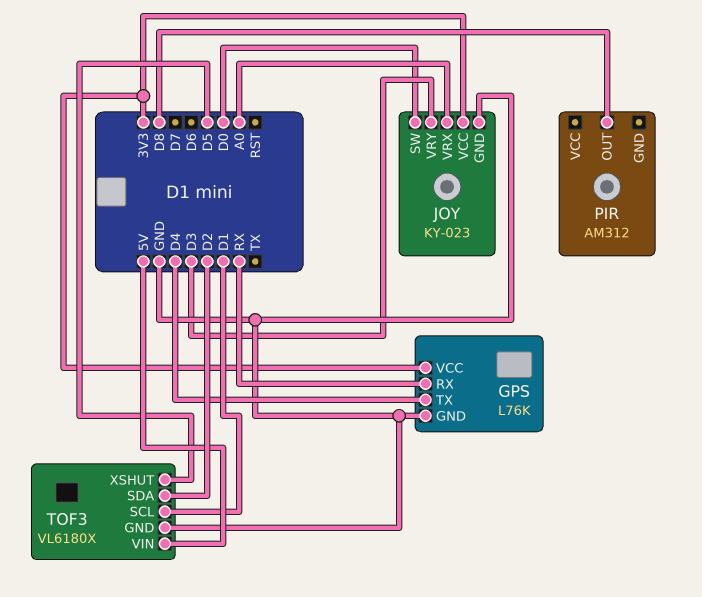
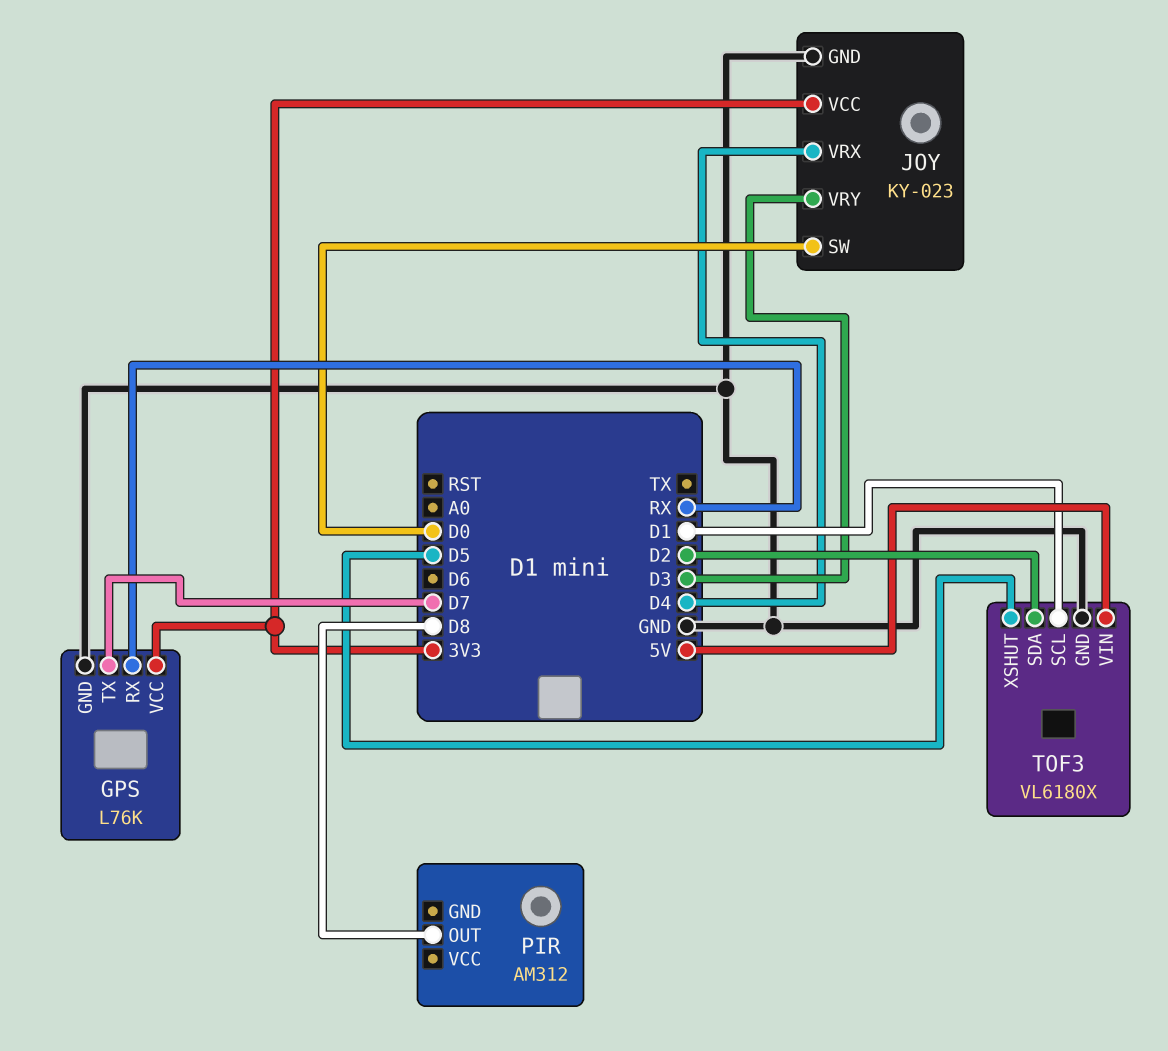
GPS pin TX: D4 -> D7
JOY pin VRX: A0 -> D4

